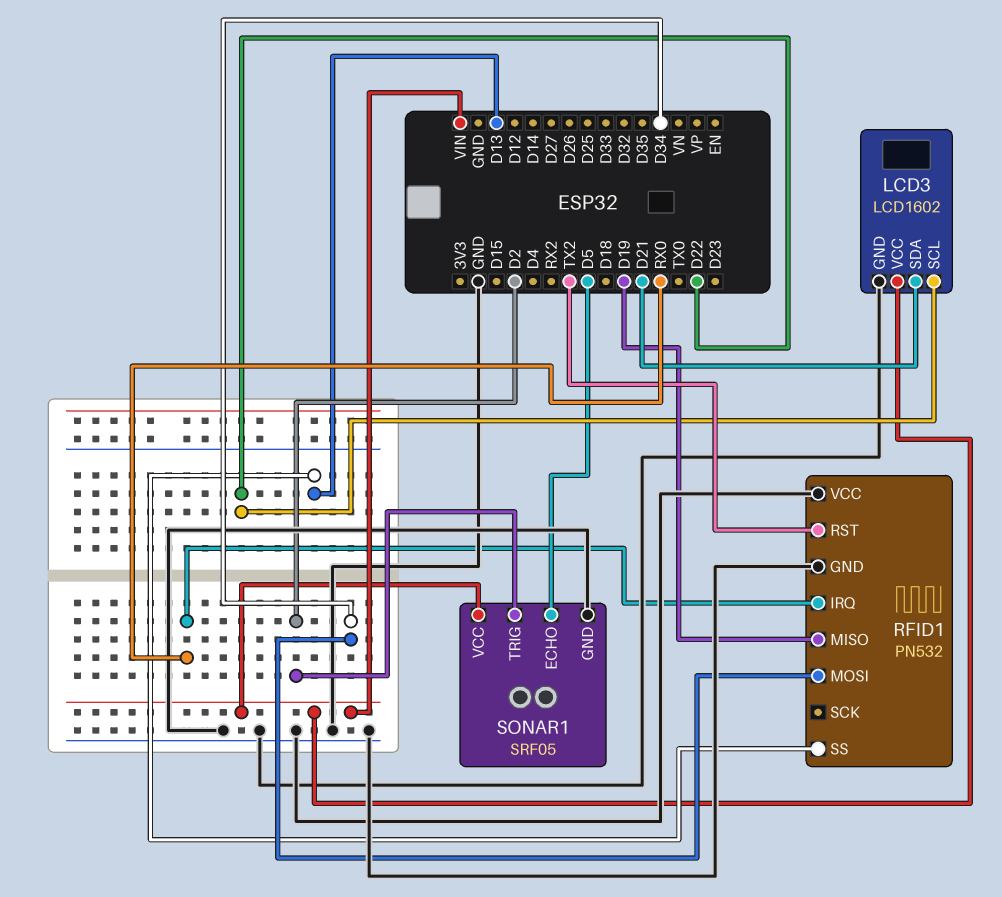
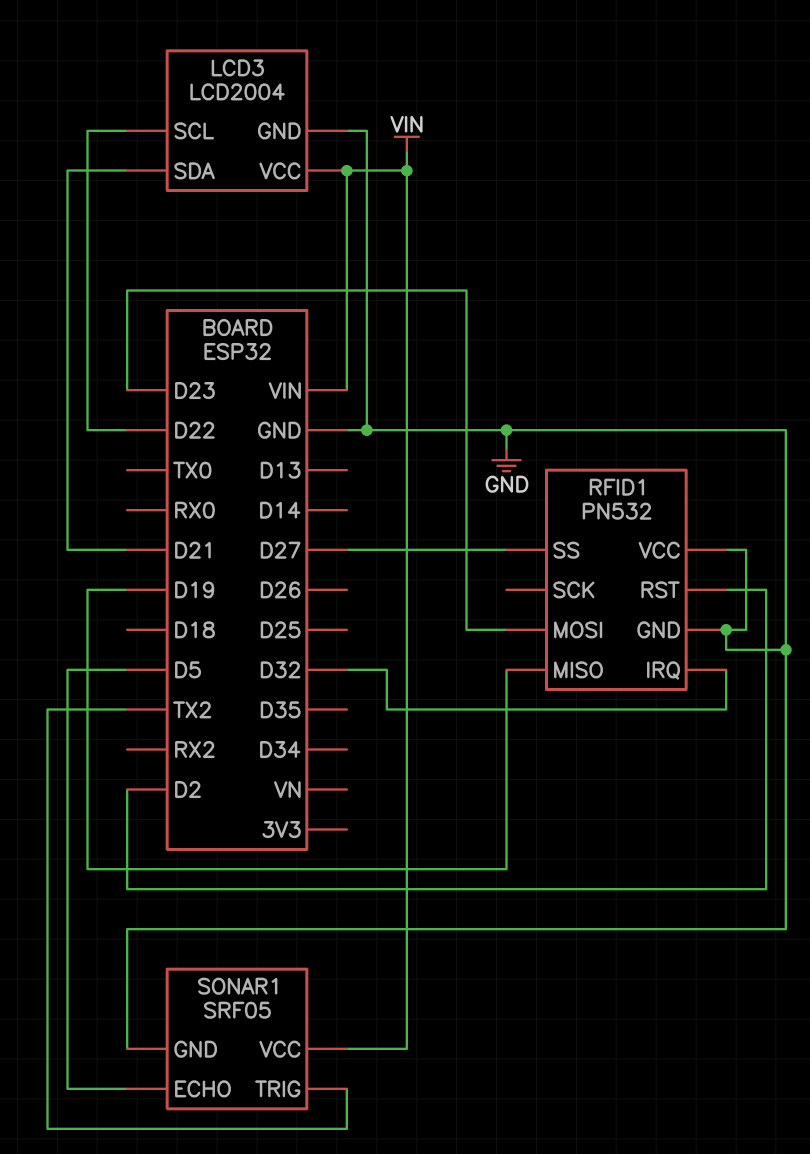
LCD3: LCD1602 -> LCD2004
RFID1 pin IRQ: RX0 -> D32
RFID1 pin MOSI: D34 -> D23
RFID1 pin RST: TX2 -> D2
RFID1 pin SS: D13 -> D27
SONAR1 pin TRIG: D2 -> TX2

